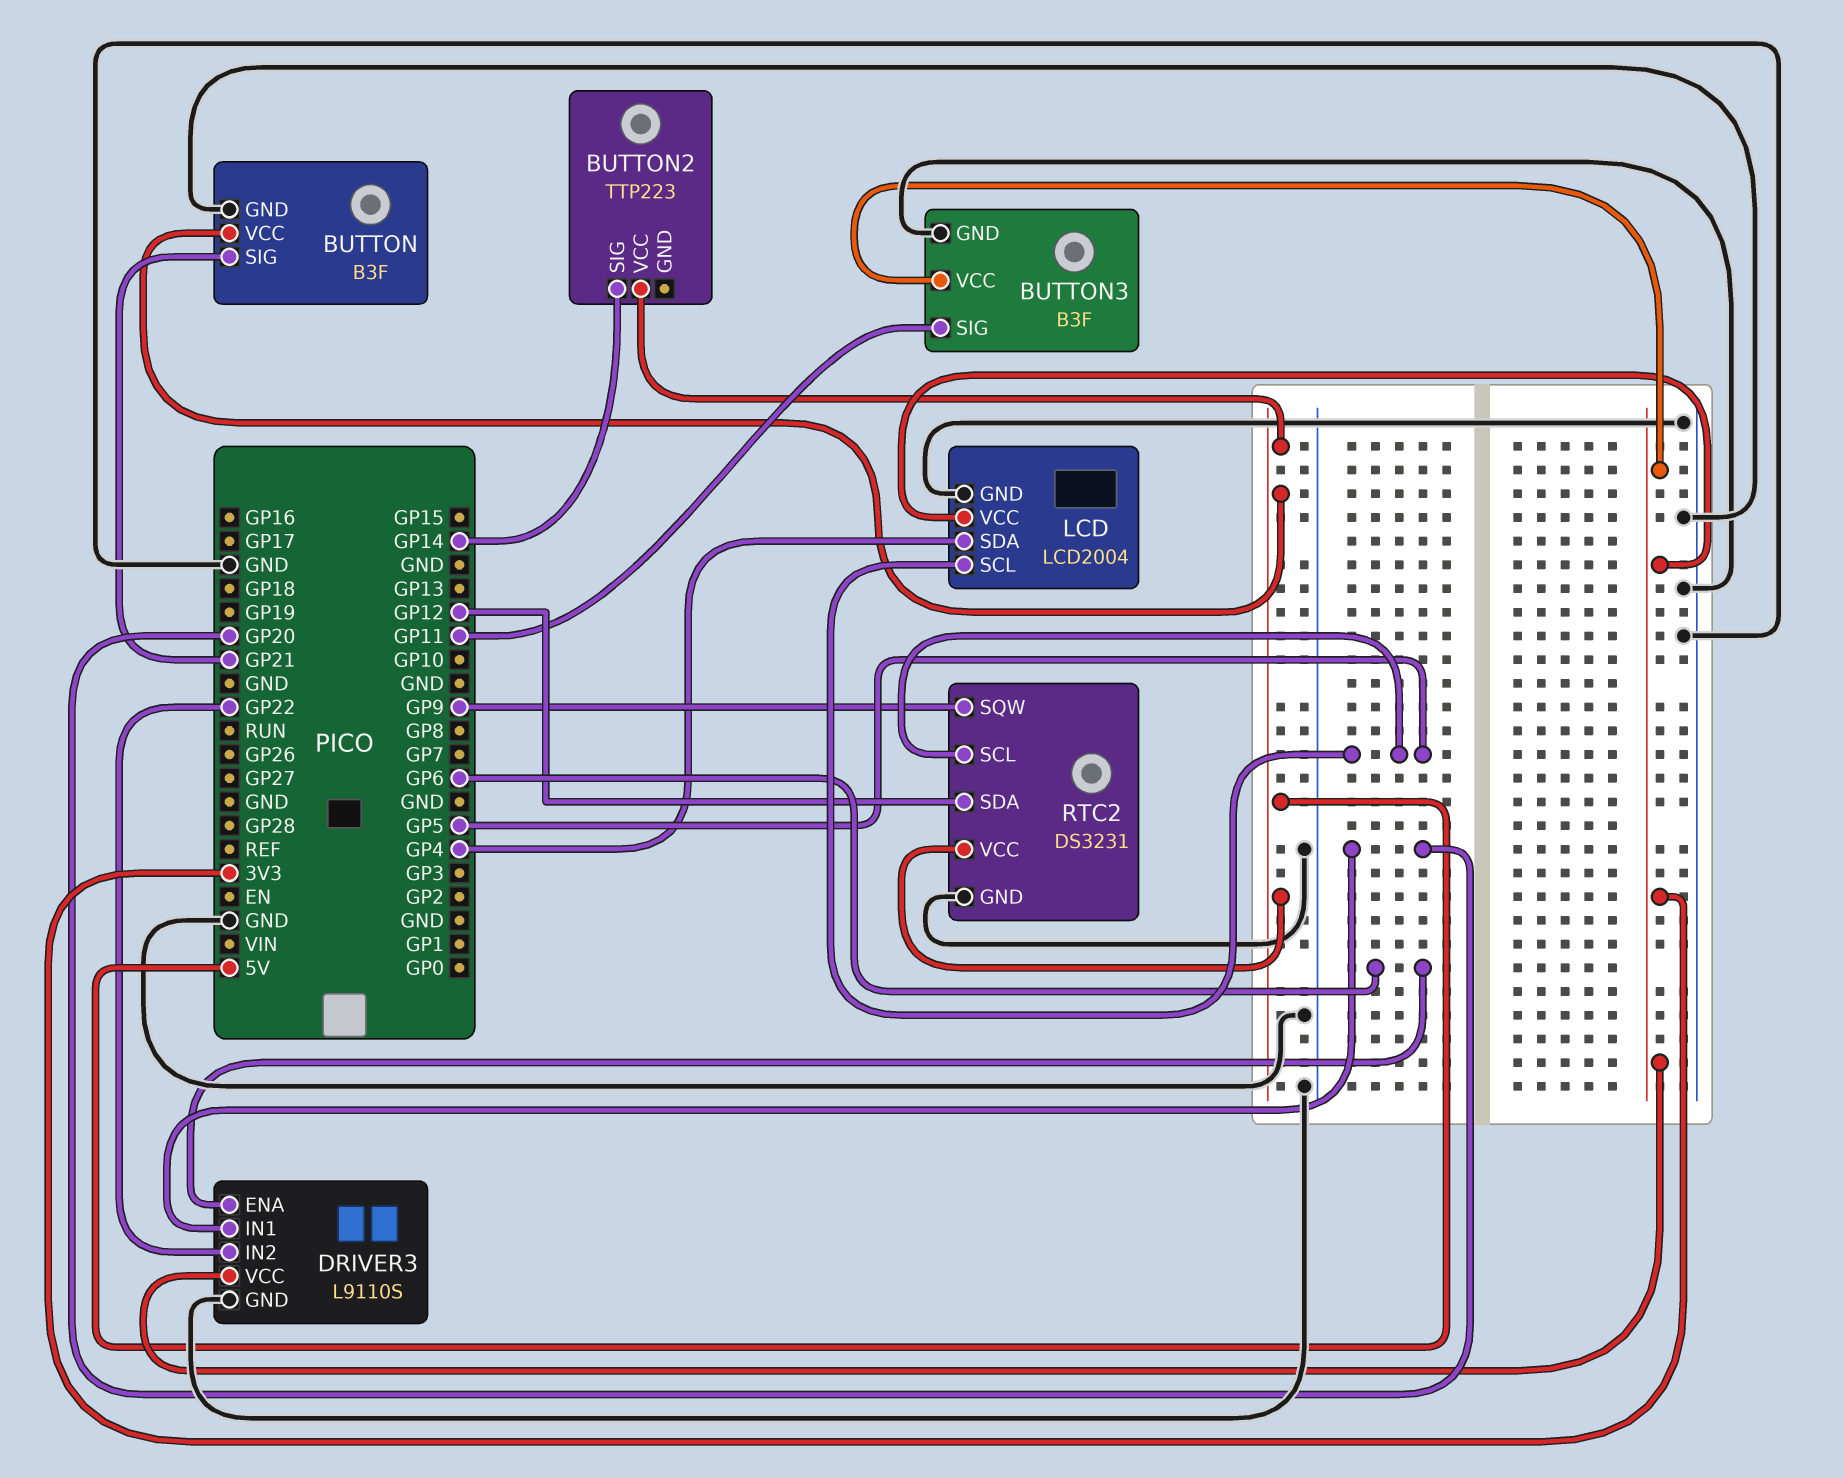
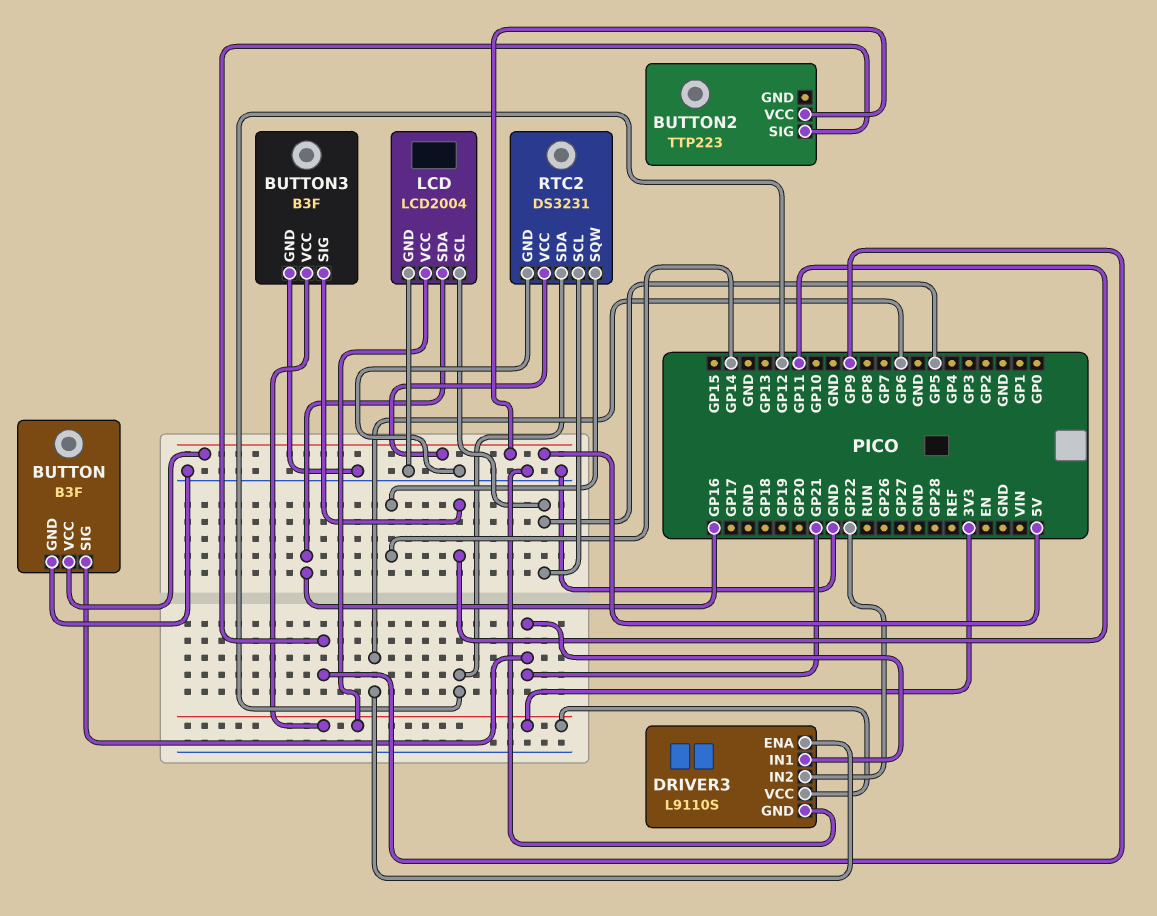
BUTTON2 pin SIG: GP14 -> GP9
DRIVER3 pin IN1: GP20 -> GP21
LCD pin SDA: GP4 -> GP16
RTC2 pin SQW: GP9 -> GP14

